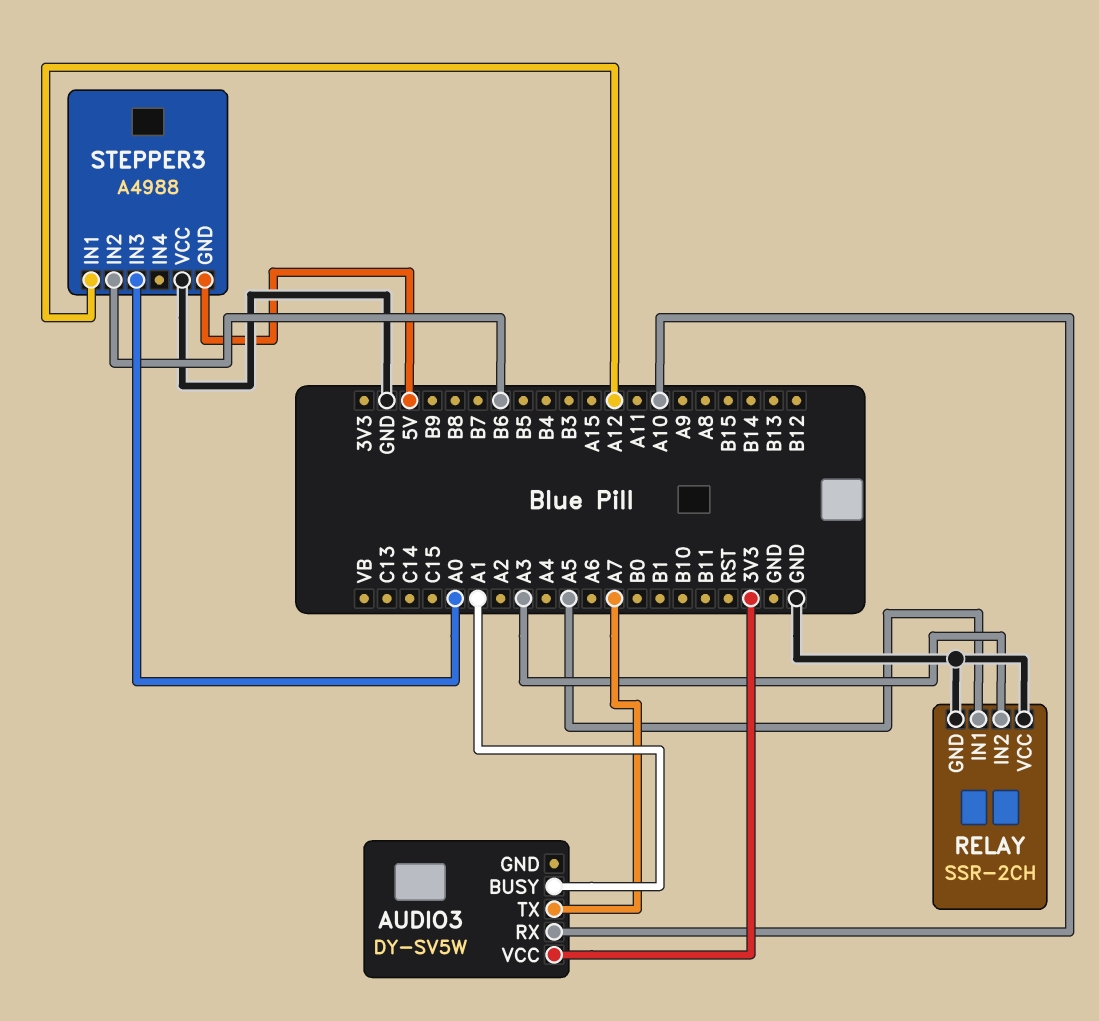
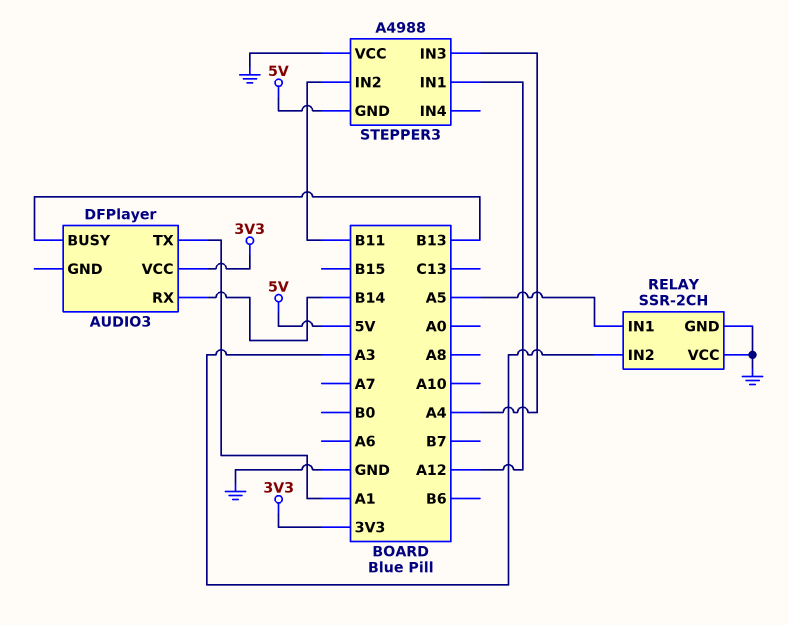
AUDIO3: DY-SV5W -> DFPlayer
AUDIO3 pin BUSY: A1 -> B13
AUDIO3 pin RX: A10 -> B14
AUDIO3 pin TX: A7 -> A1
STEPPER3 pin IN2: B6 -> B11
STEPPER3 pin IN3: A0 -> A4

